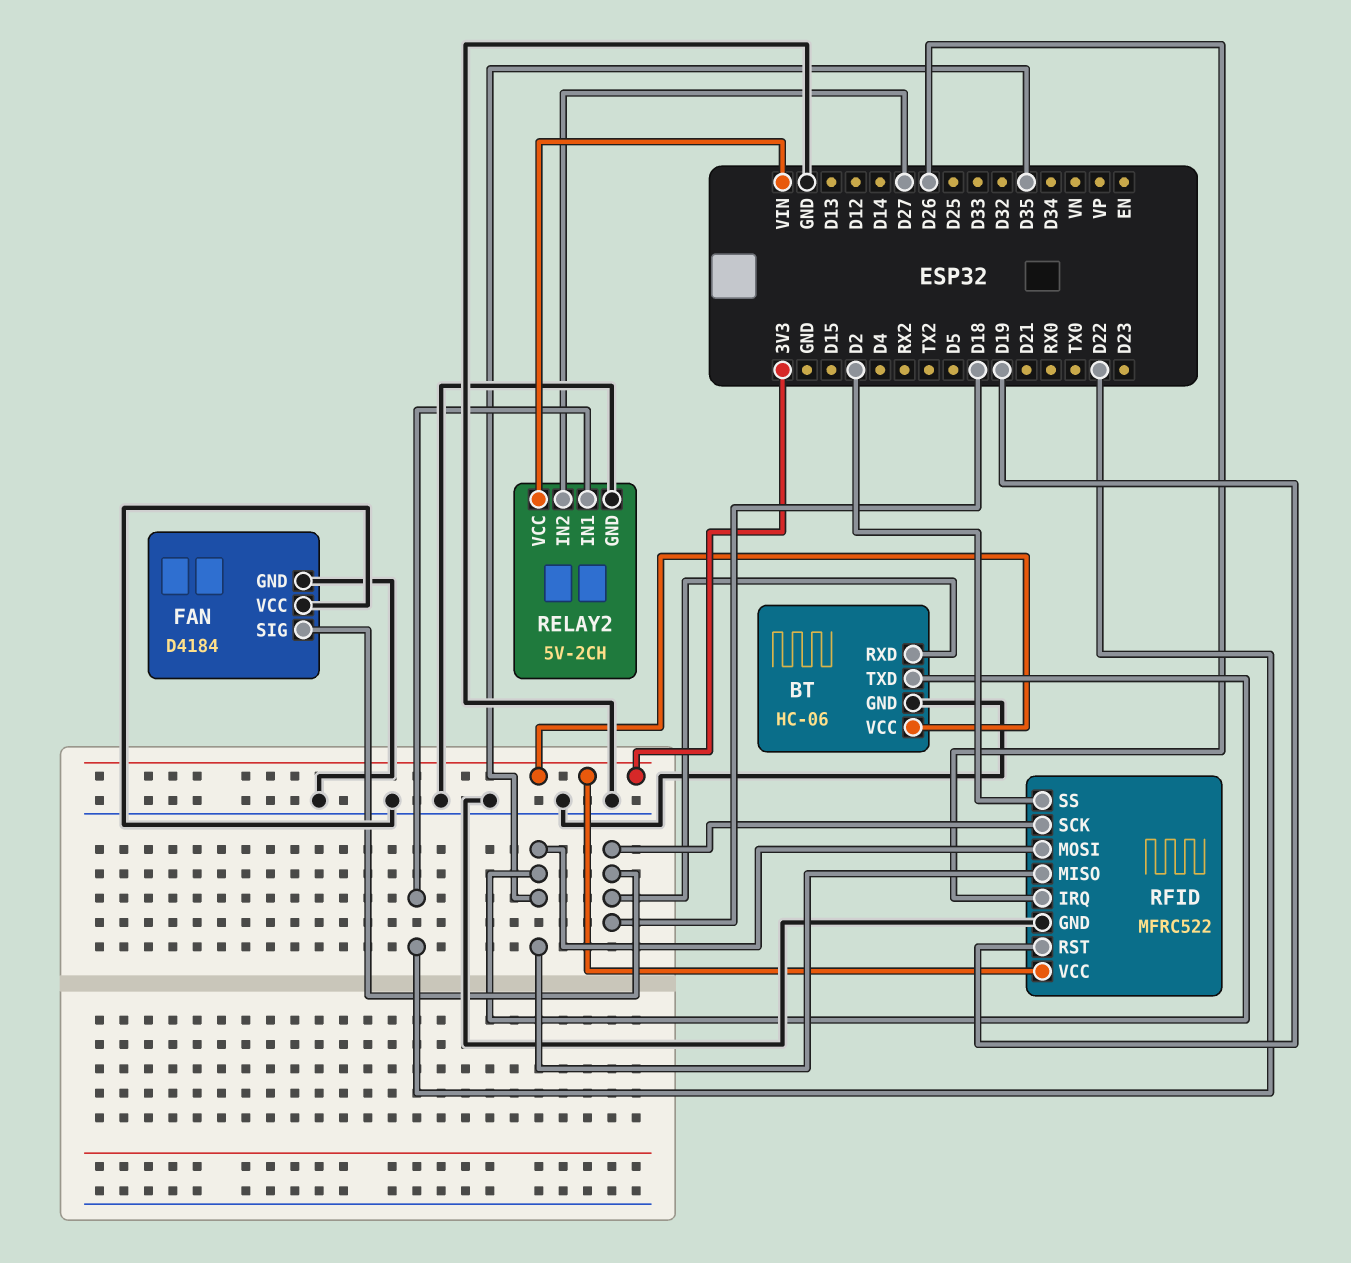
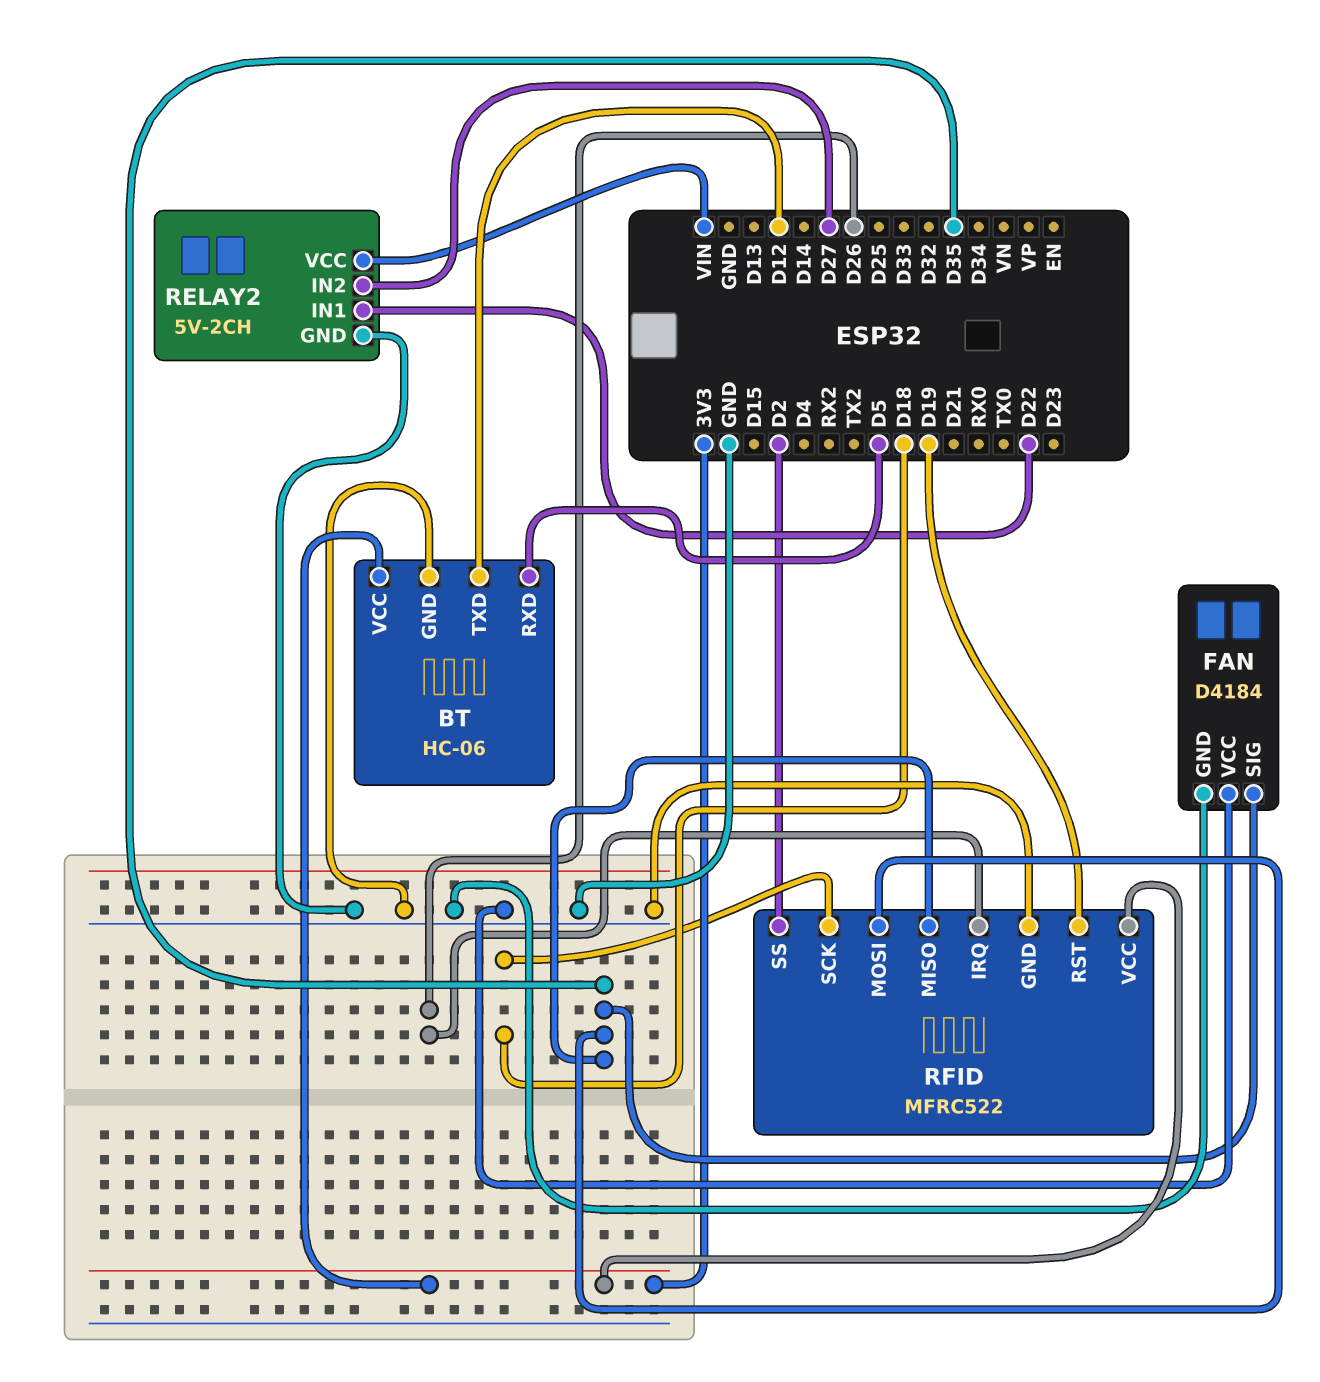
BT pin RXD: D18 -> D5
BT pin TXD: D35 -> D12
FAN pin SIG: D18 -> D35

